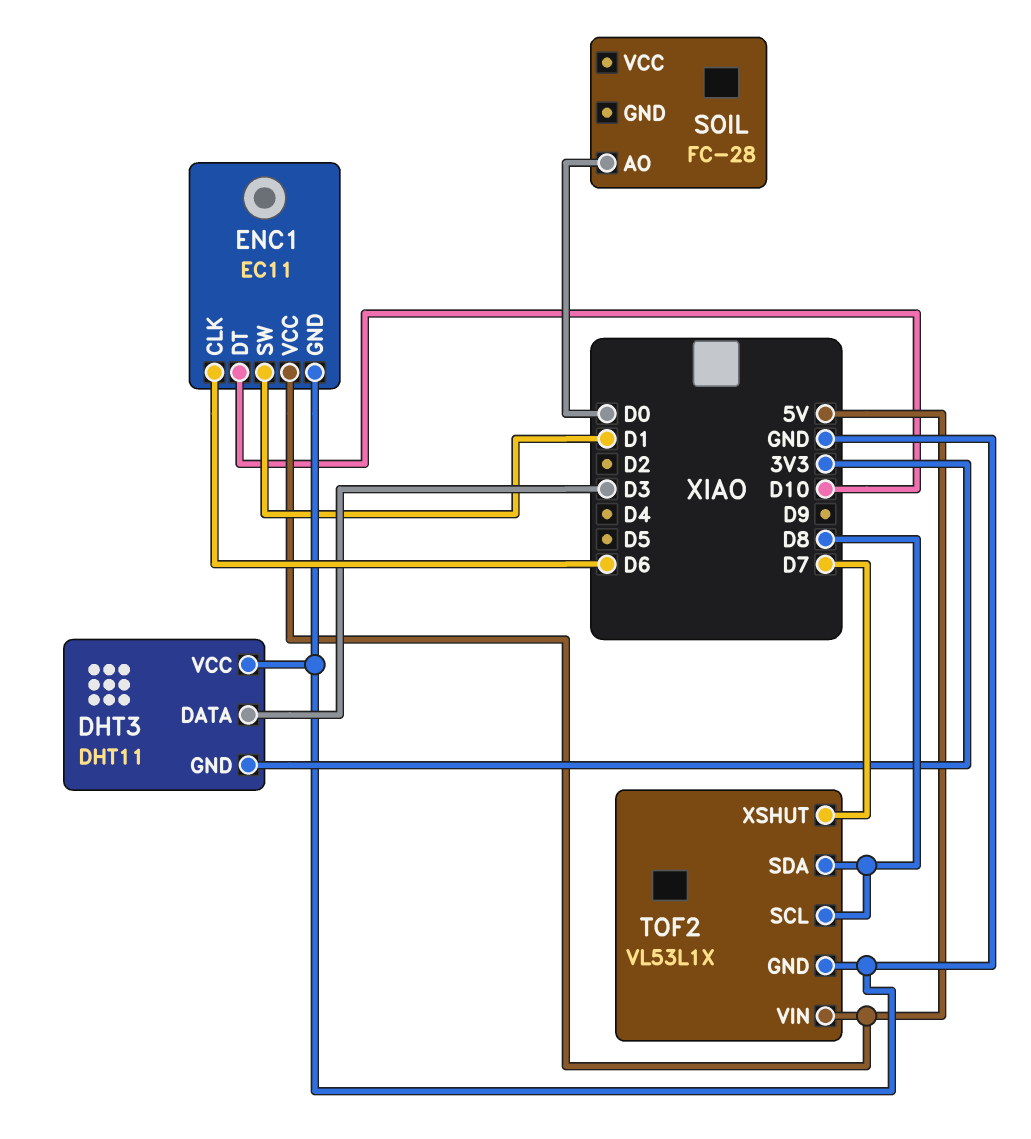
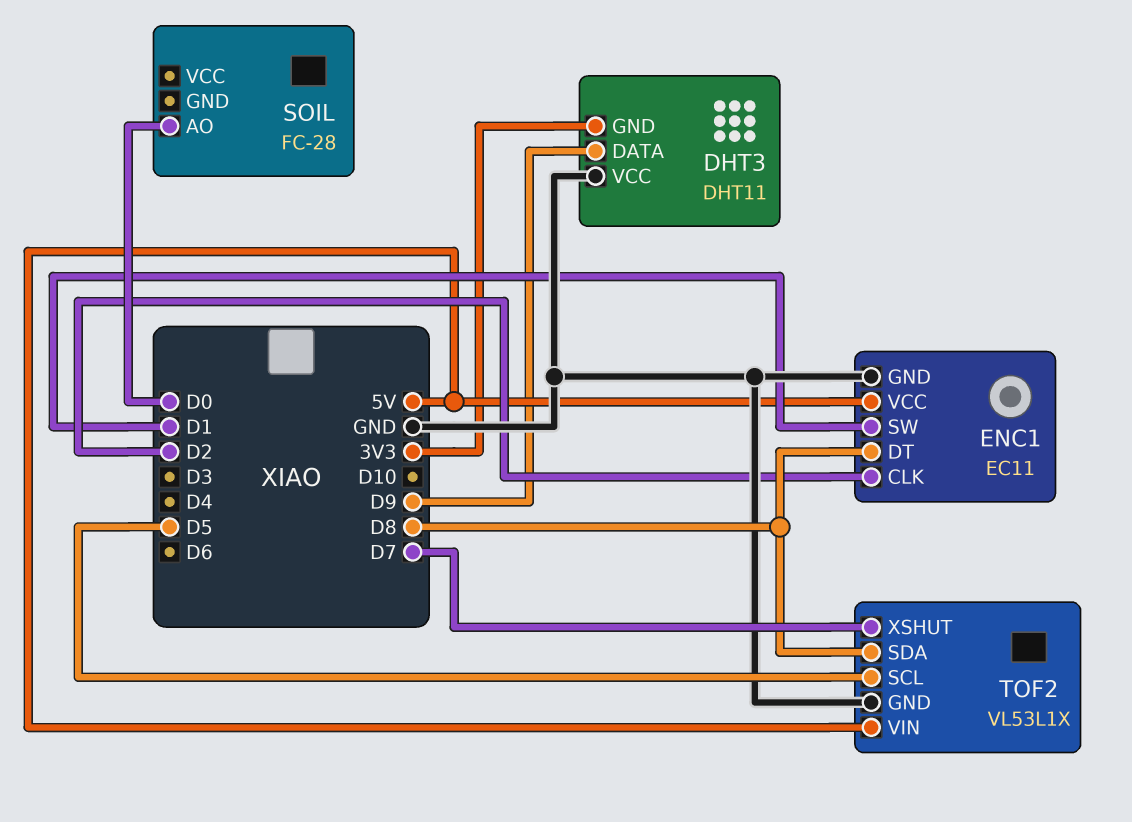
DHT3 pin DATA: D3 -> D9
ENC1 pin CLK: D6 -> D2
ENC1 pin DT: D10 -> D8
TOF2 pin SCL: D8 -> D5

